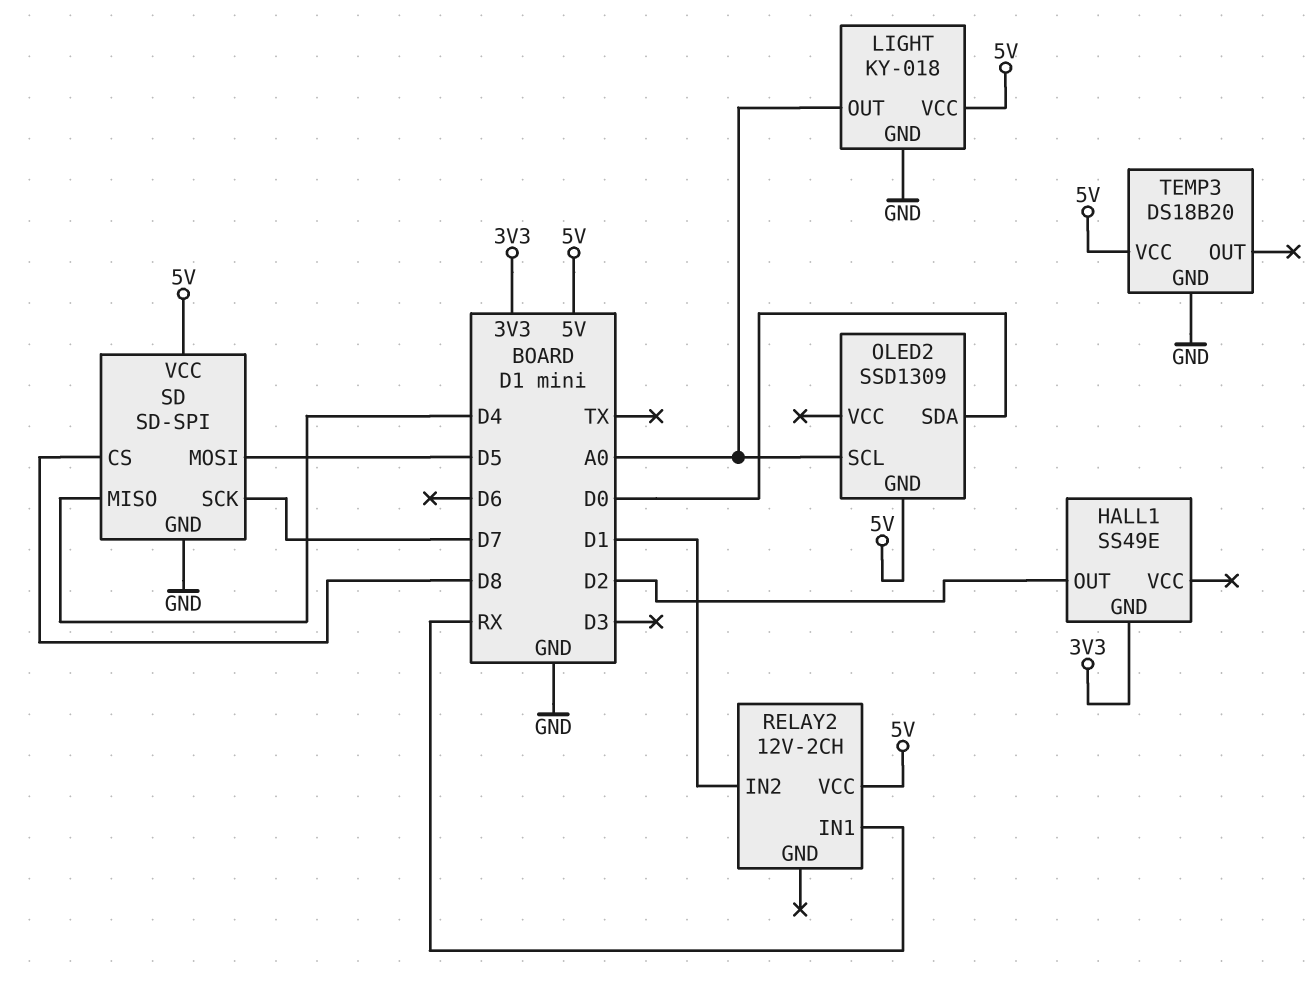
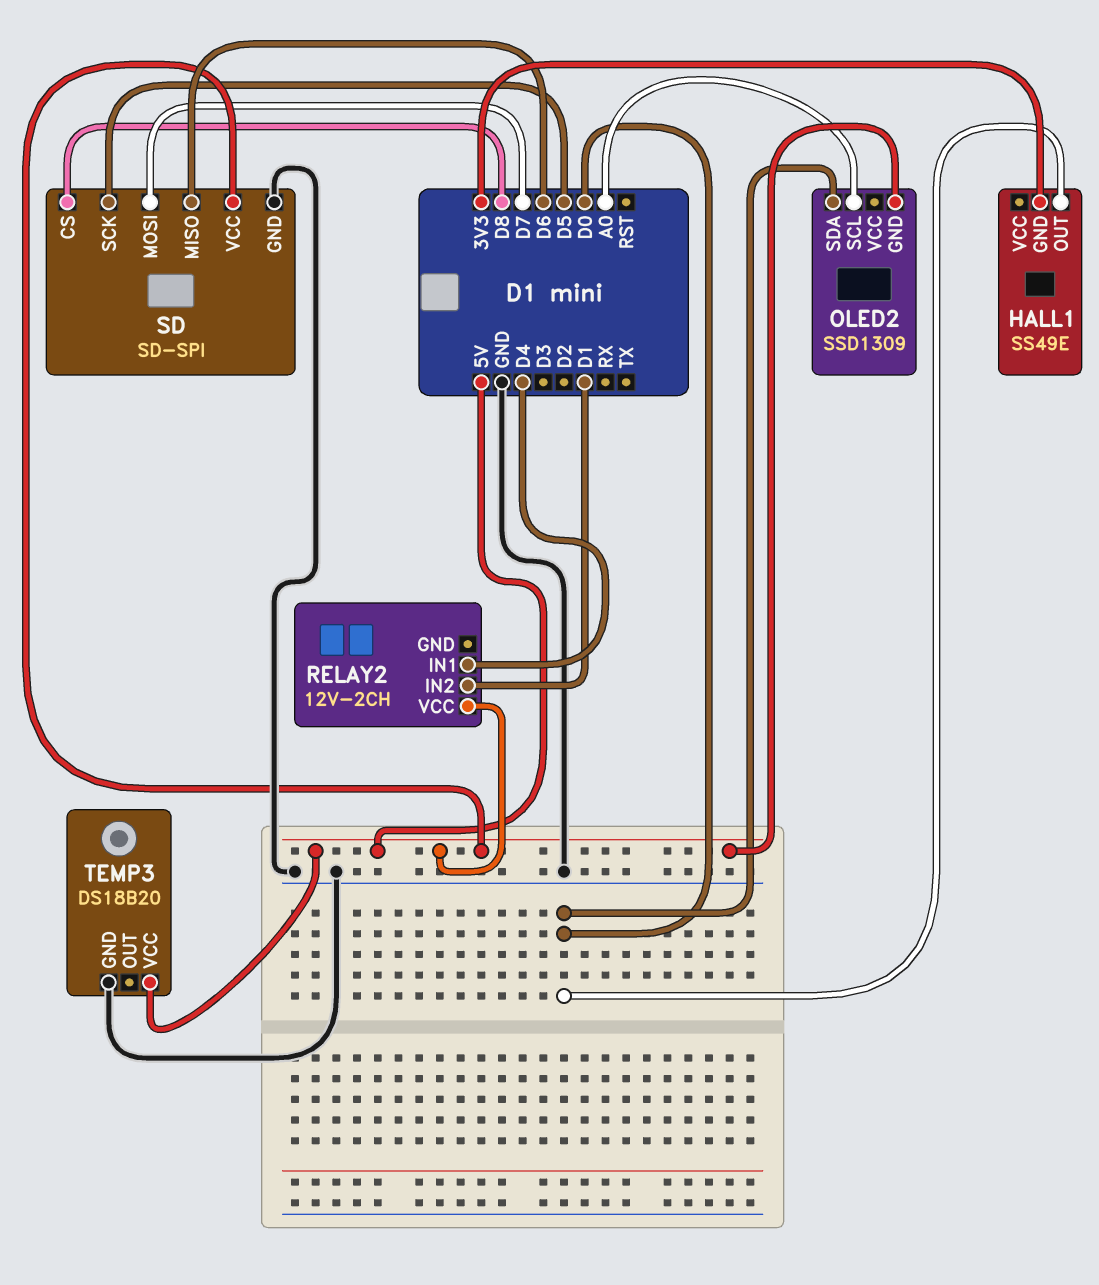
HALL1 pin OUT: D2 -> D0
LIGHT: KY-018 -> none
LIGHT pin GND: GND -> none
LIGHT pin OUT: A0 -> none
LIGHT pin VCC: 5V -> none
RELAY2 pin IN1: RX -> D4
SD pin MISO: D4 -> D6
SD pin MOSI: D5 -> D7
SD pin SCK: D7 -> D5

